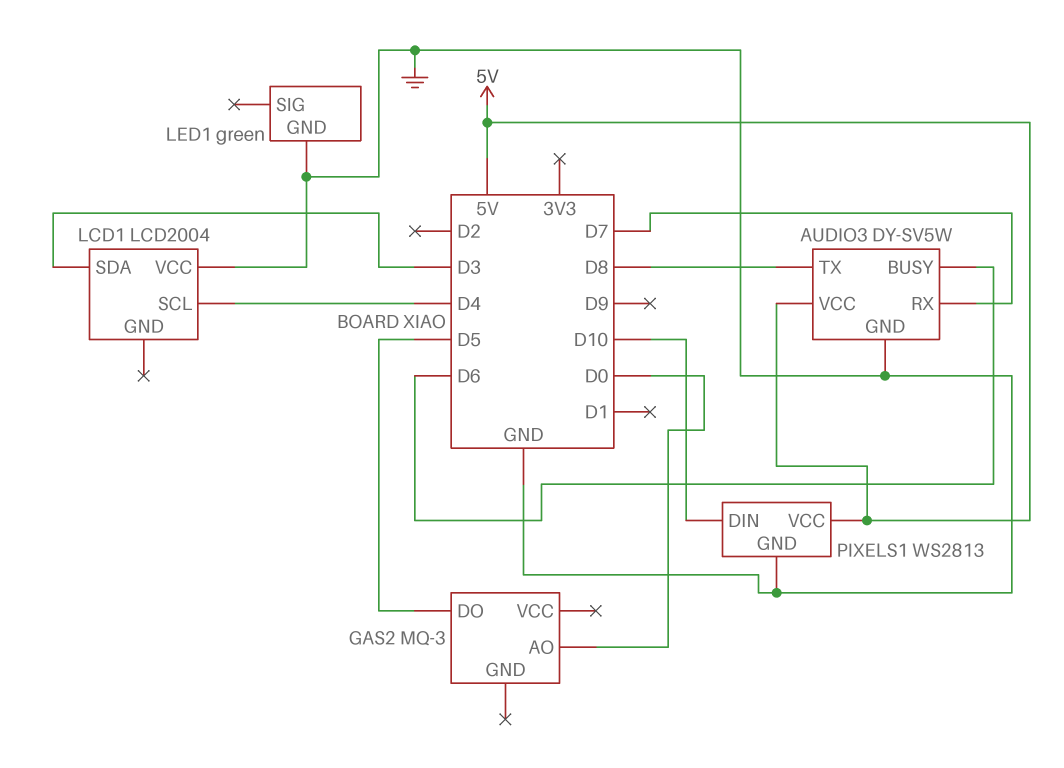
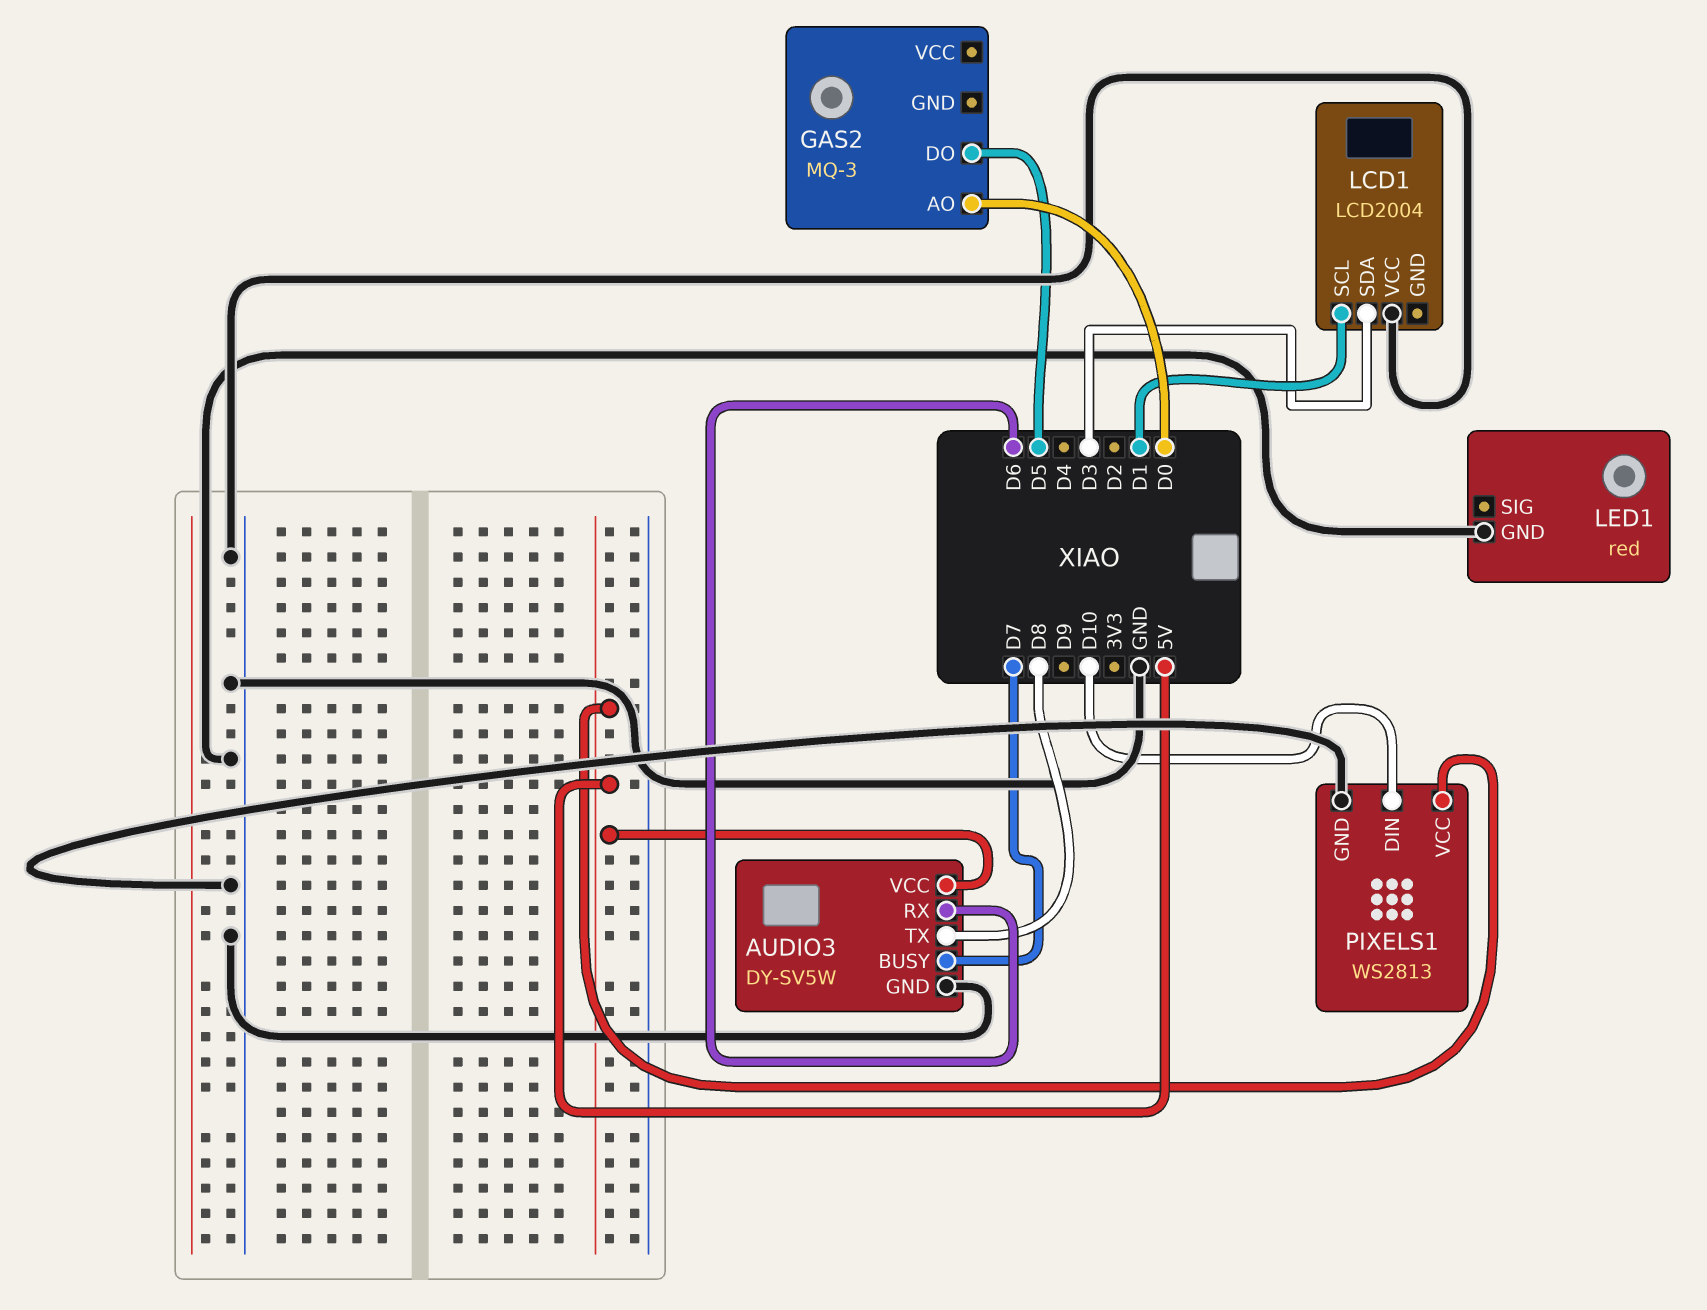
AUDIO3 pin BUSY: D6 -> D7
AUDIO3 pin RX: D7 -> D6
LCD1 pin SCL: D4 -> D1
LED1: green -> red

